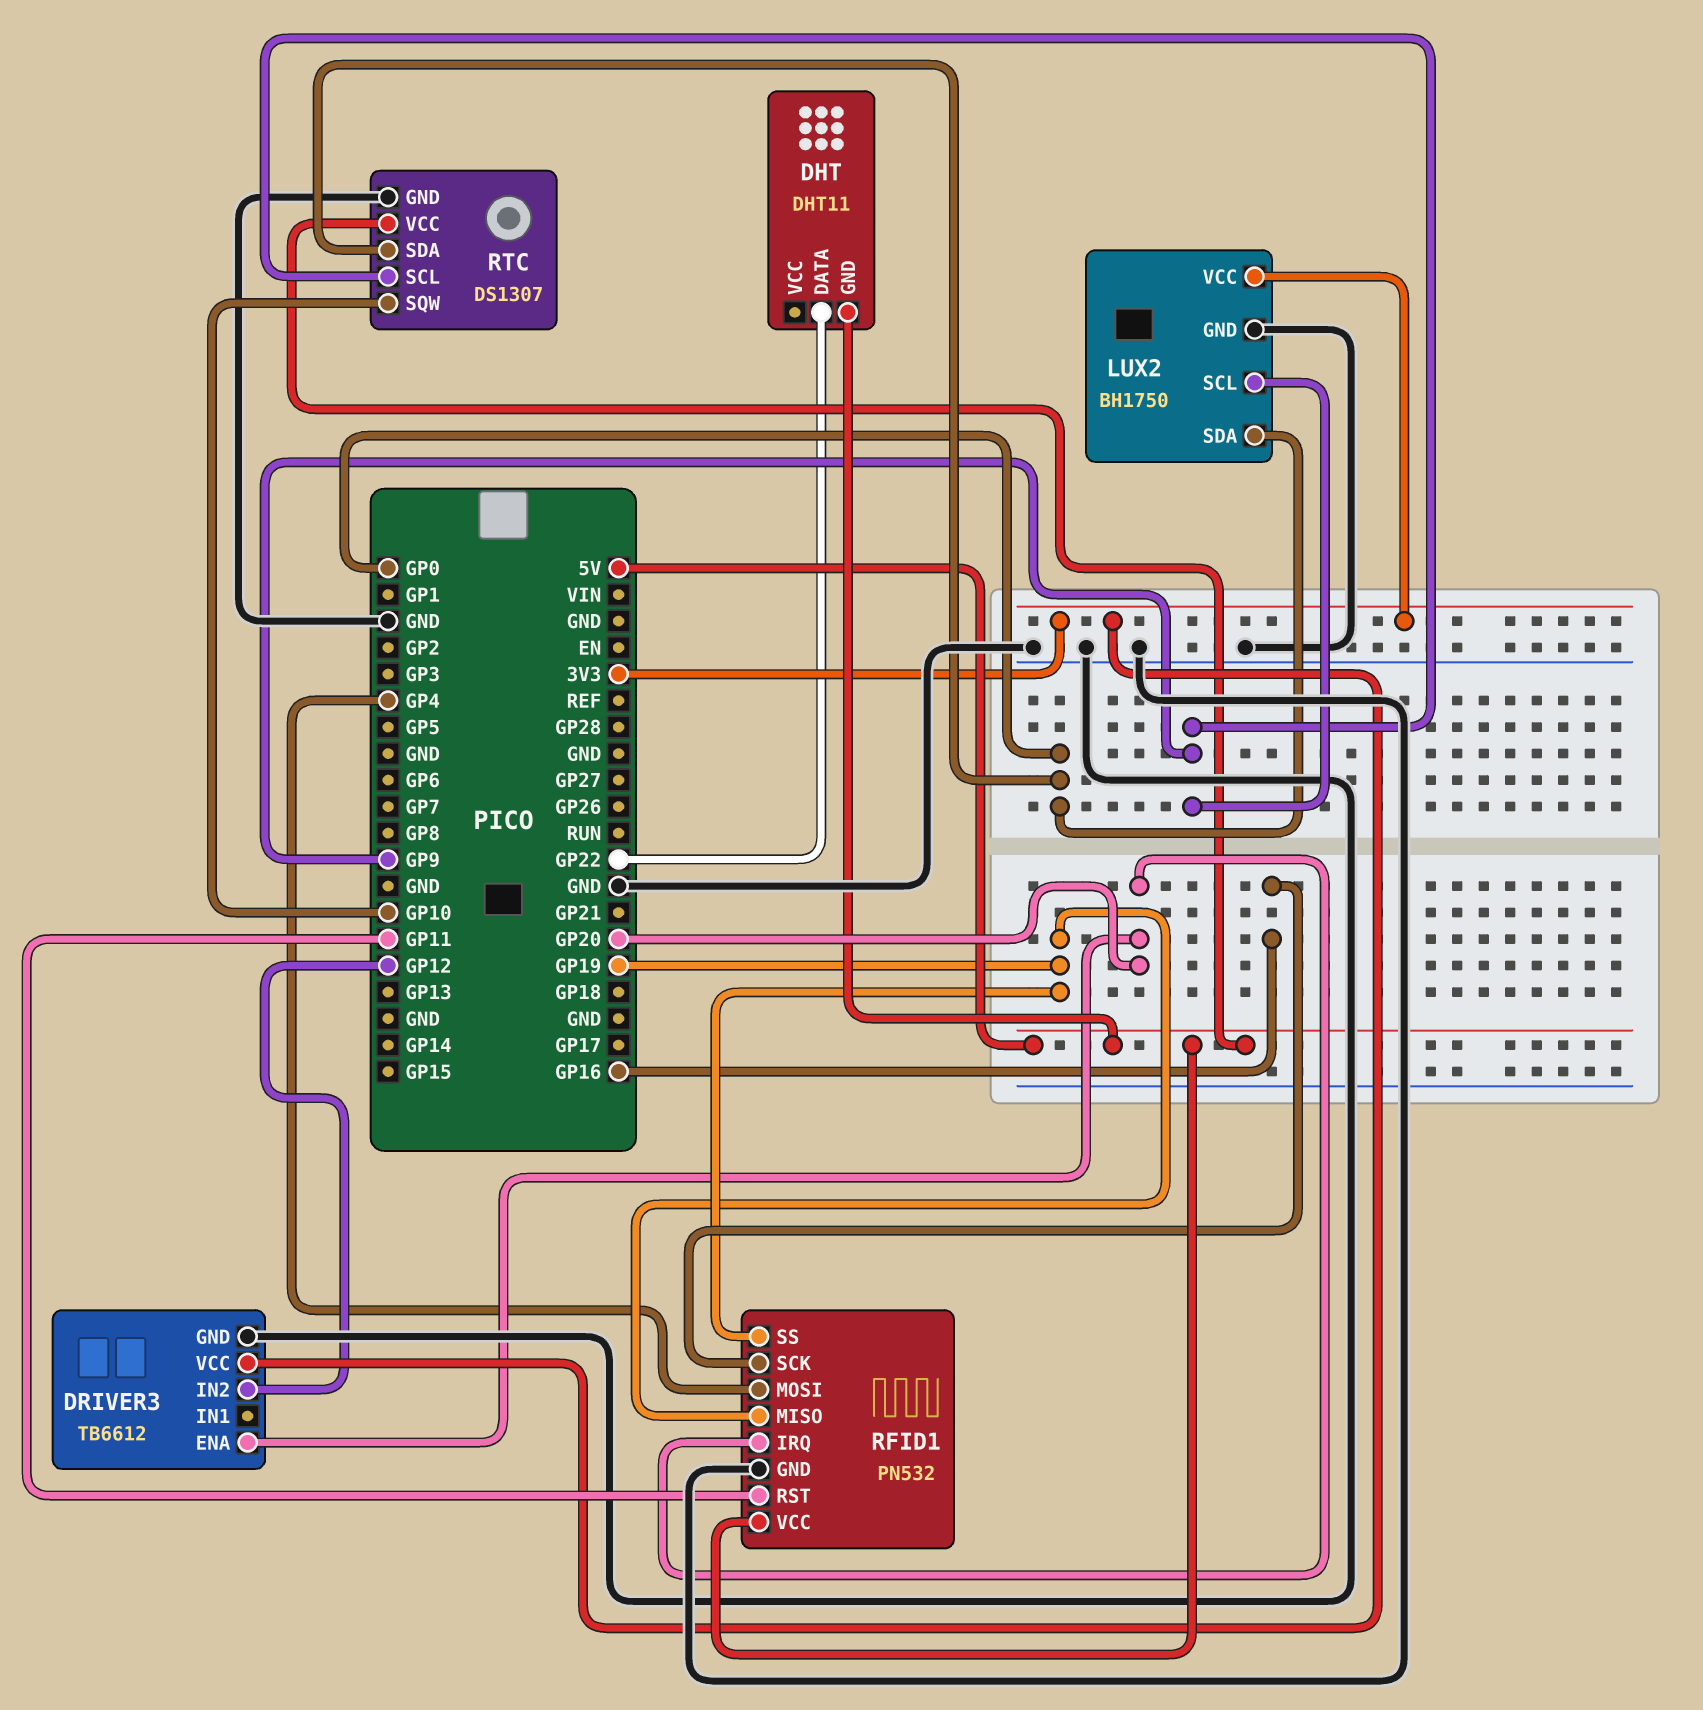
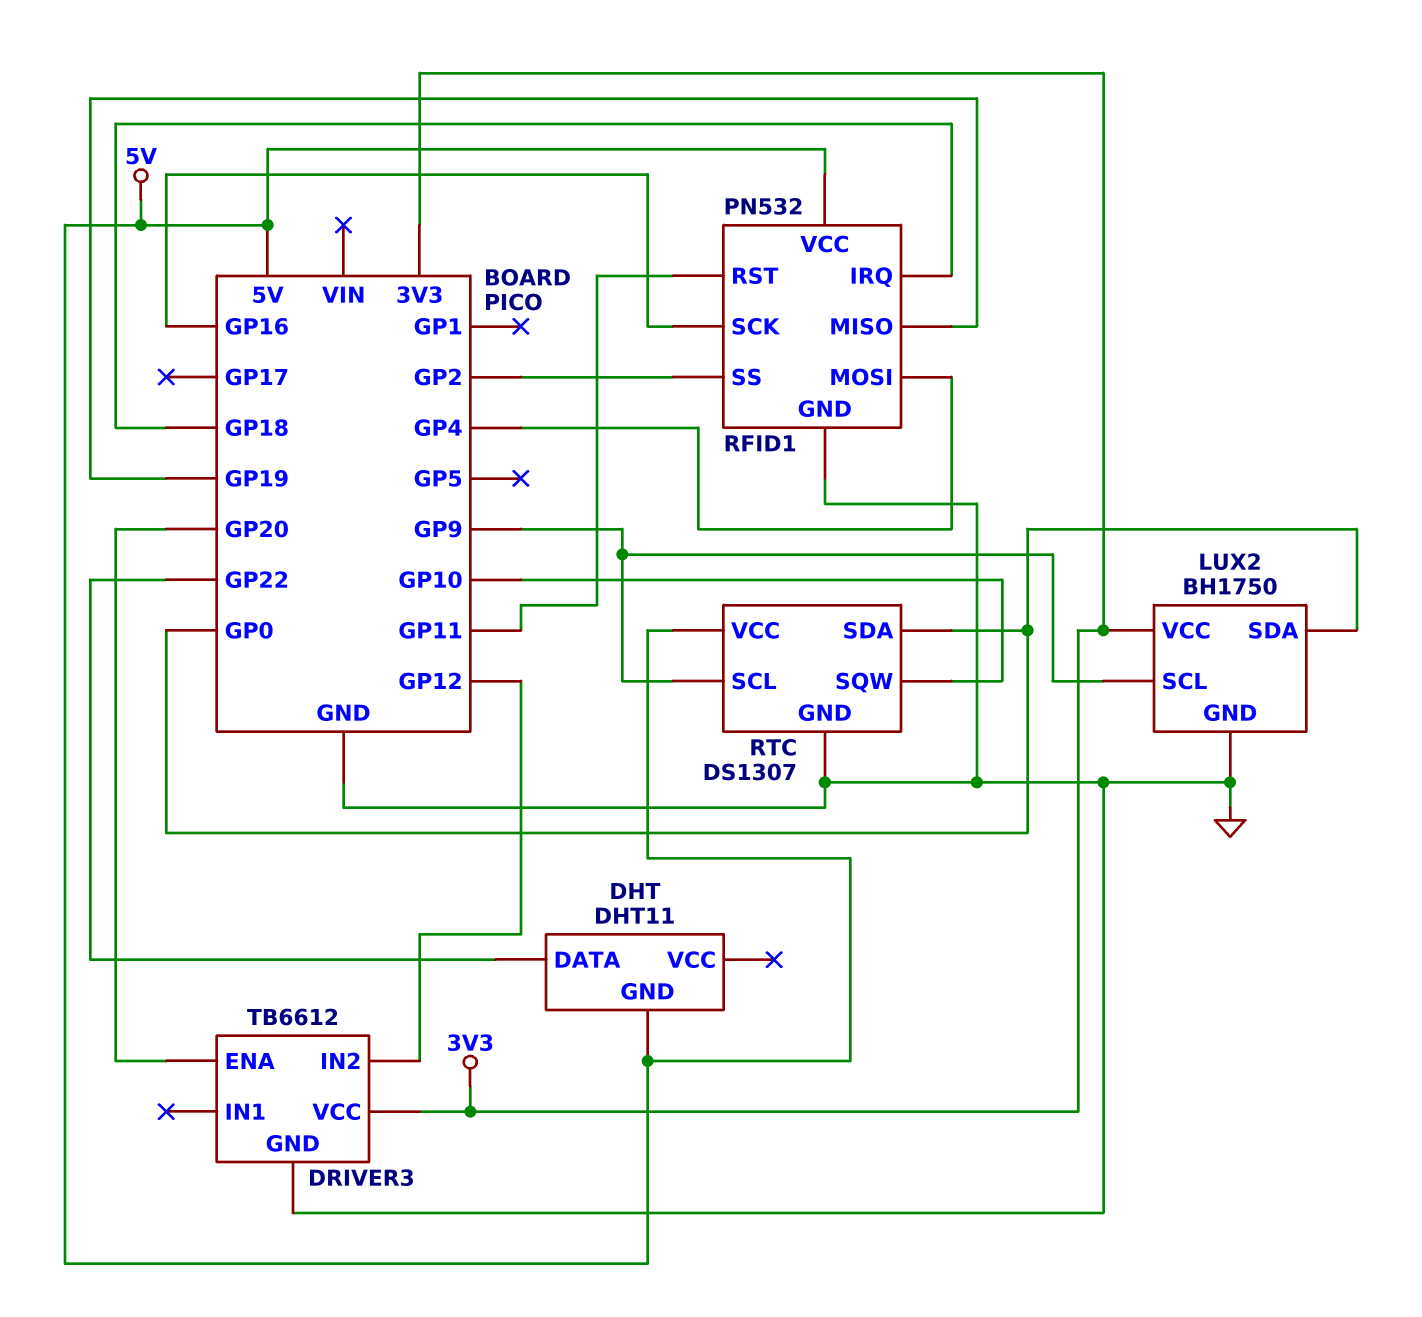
RFID1 pin IRQ: GP20 -> GP18
RFID1 pin SS: GP19 -> GP2

